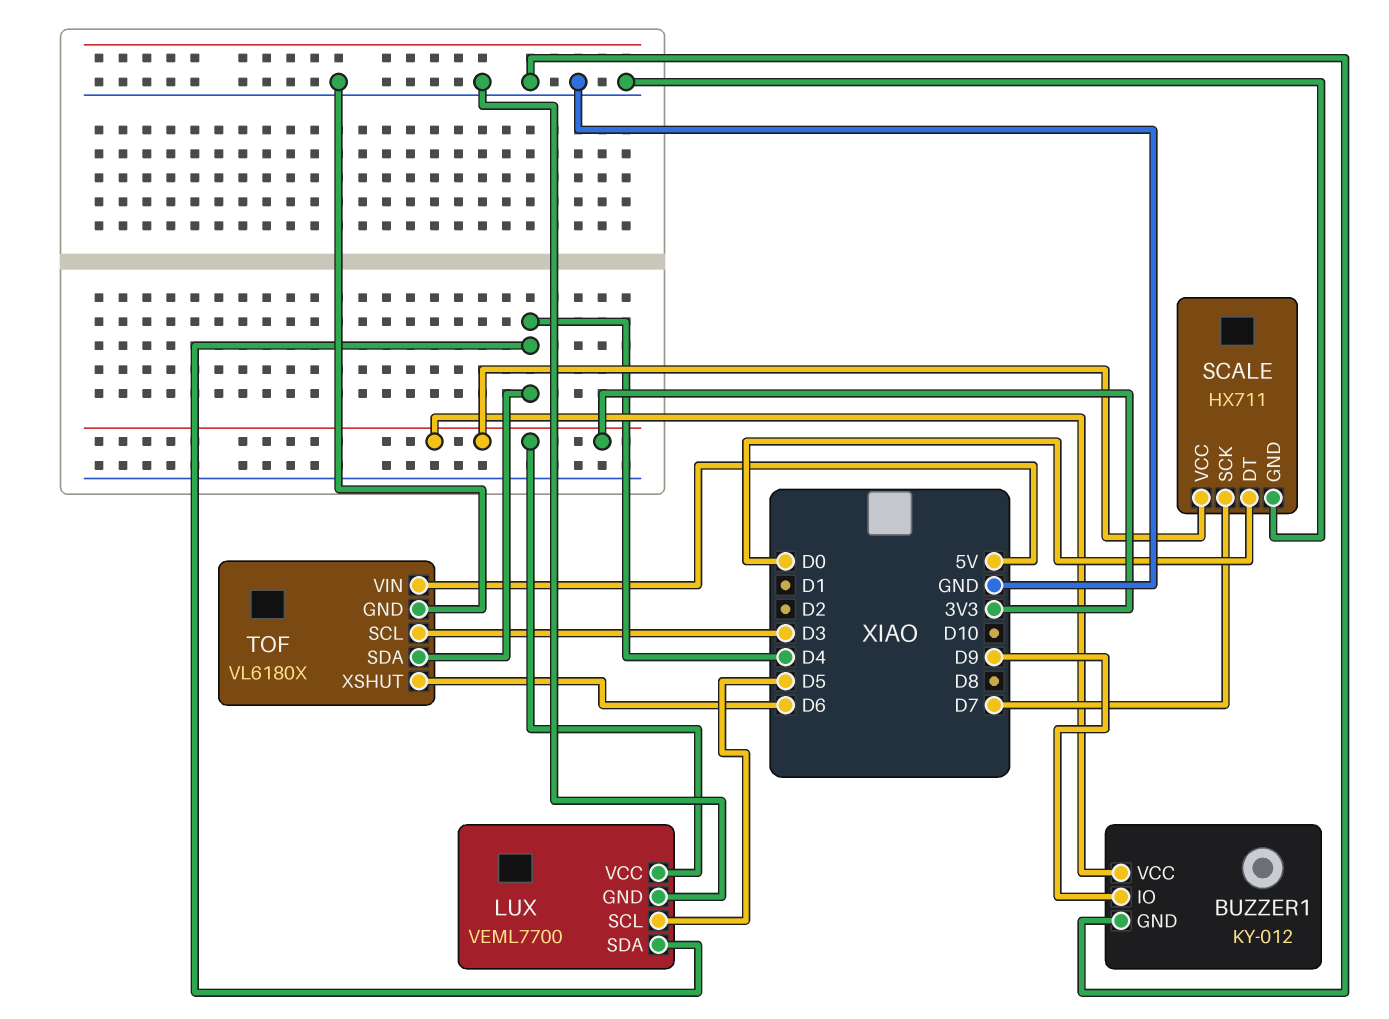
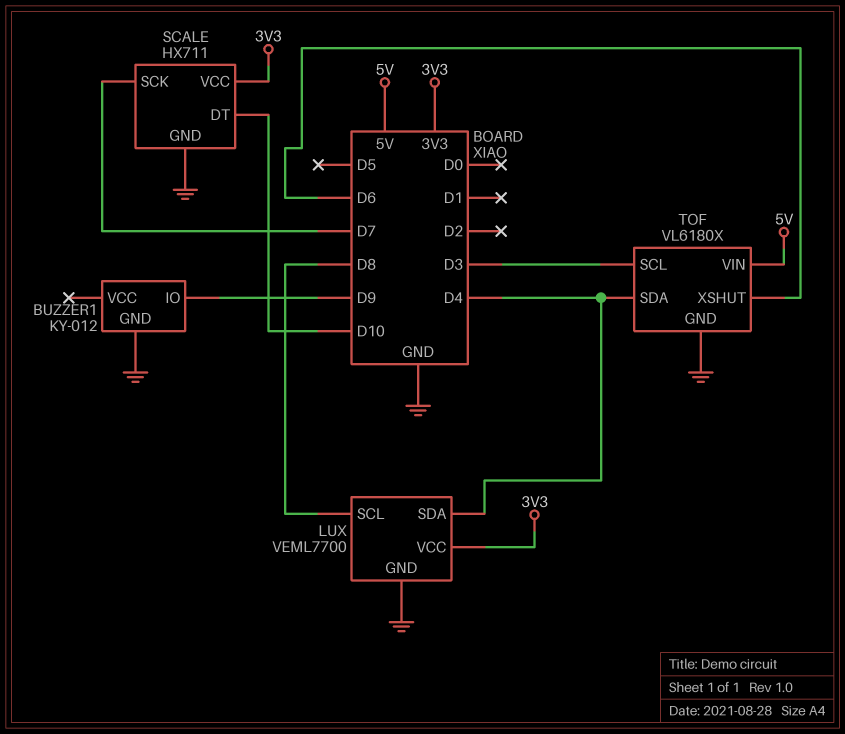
BUZZER1 pin VCC: 3V3 -> none
LUX pin SCL: D5 -> D8
SCALE pin DT: D0 -> D10

